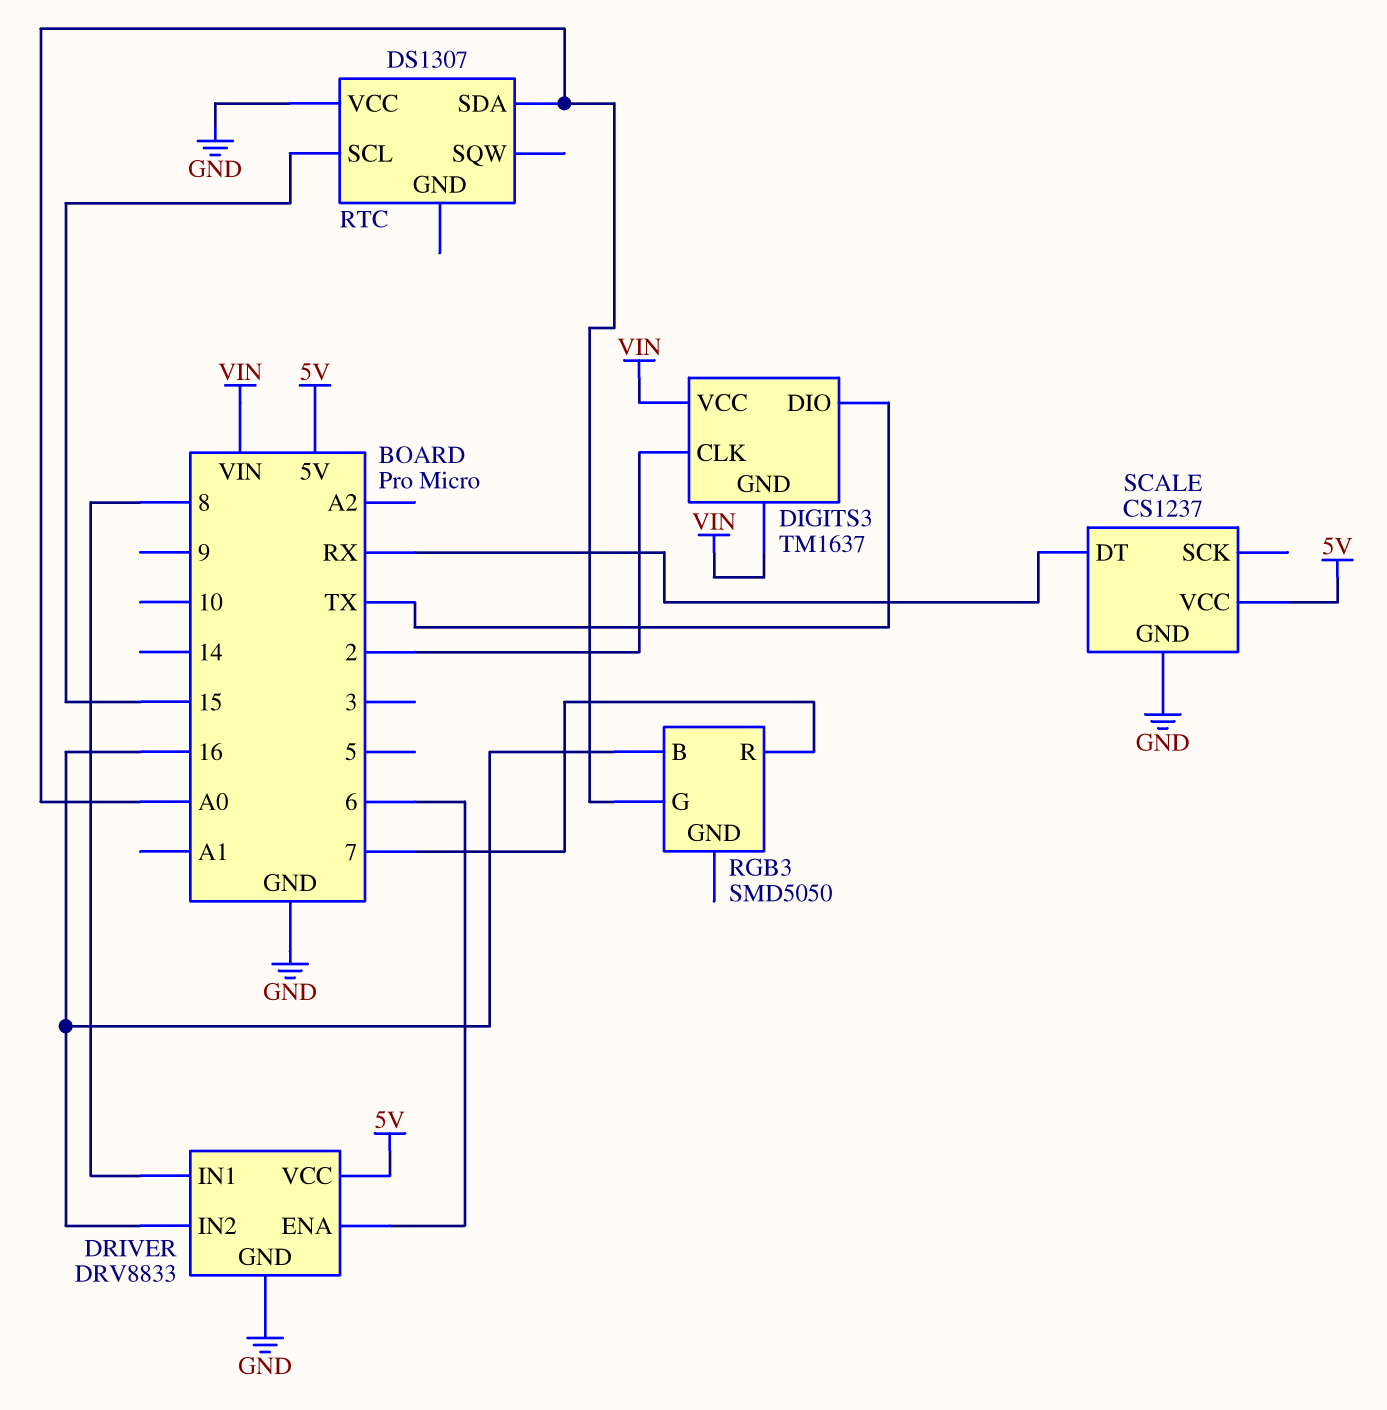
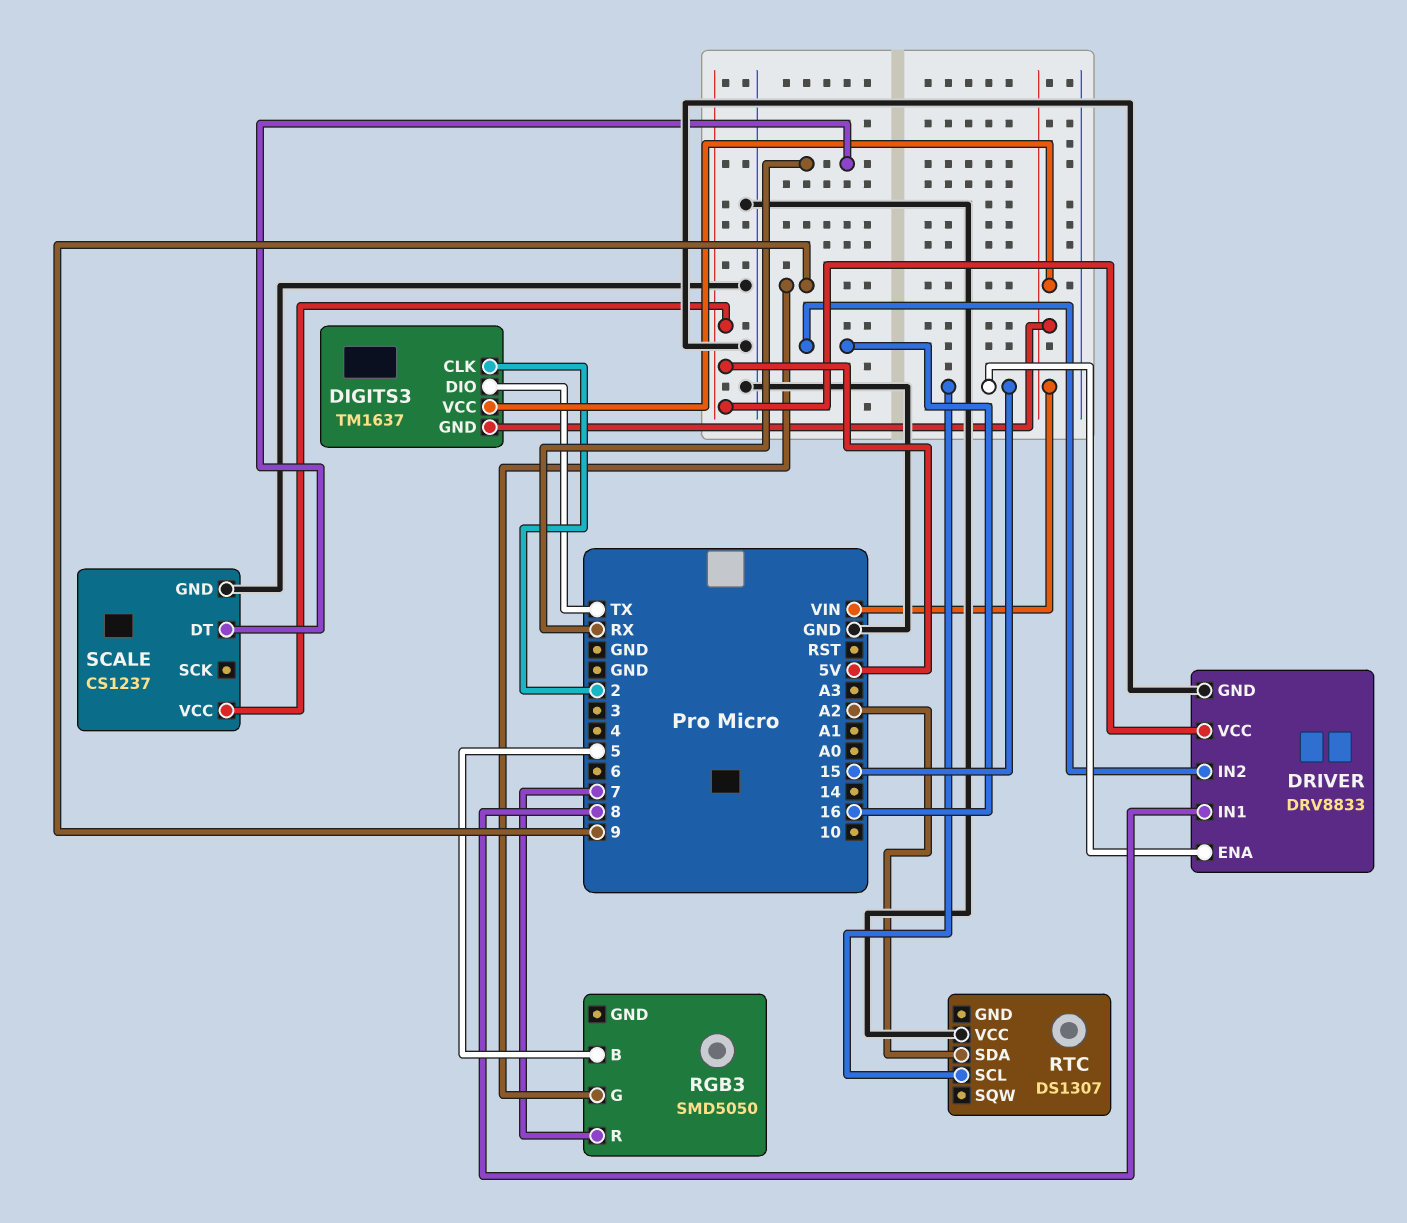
DRIVER pin ENA: 6 -> 15
RGB3 pin B: 16 -> 5
RGB3 pin G: A0 -> 9
RTC pin SDA: A0 -> A2

